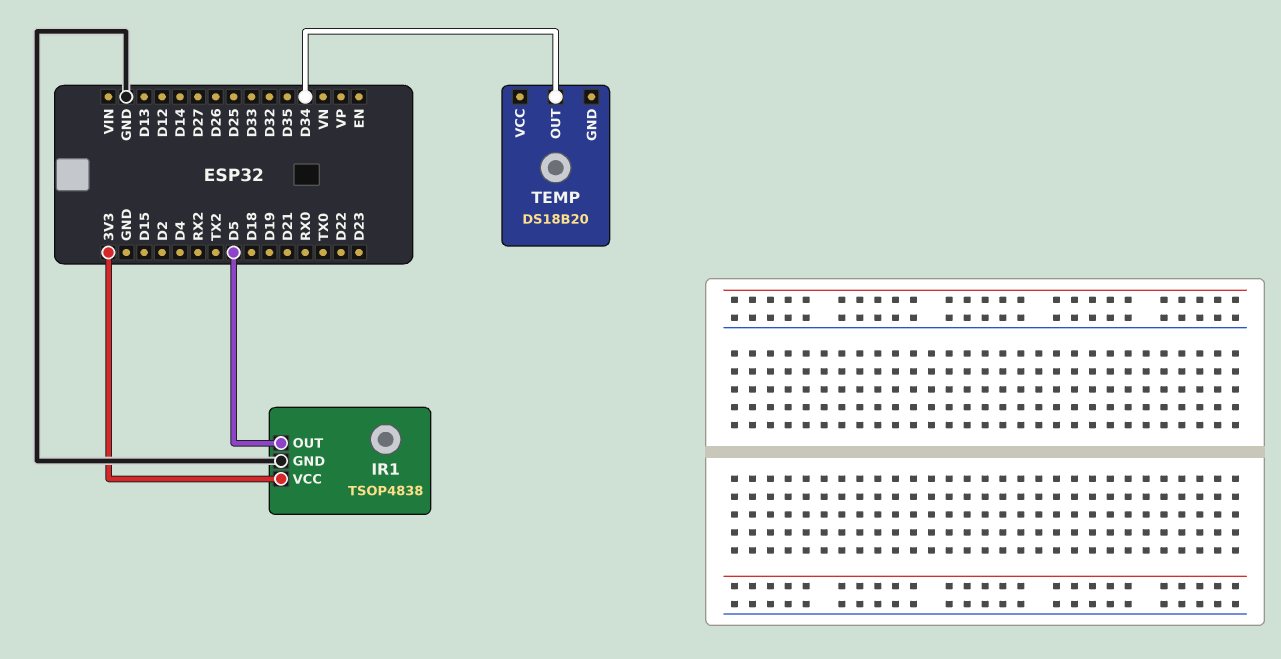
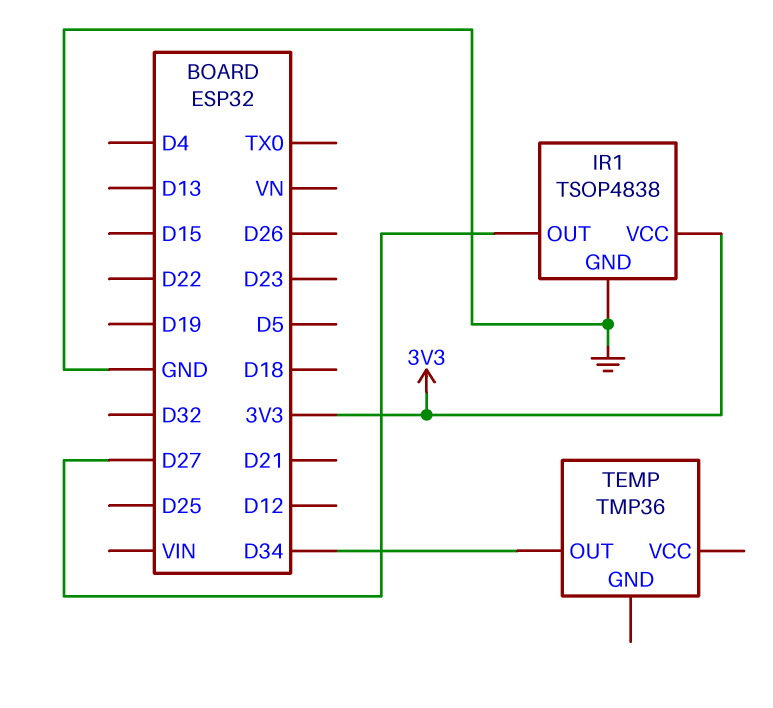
IR1 pin OUT: D5 -> D27
TEMP: DS18B20 -> TMP36

